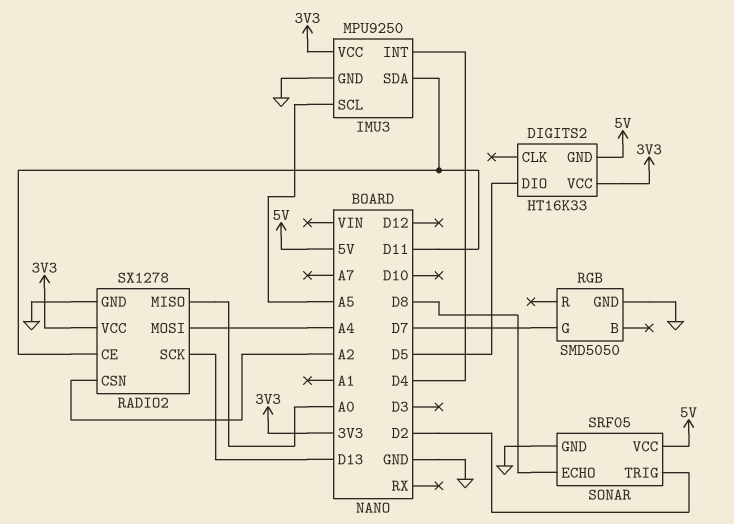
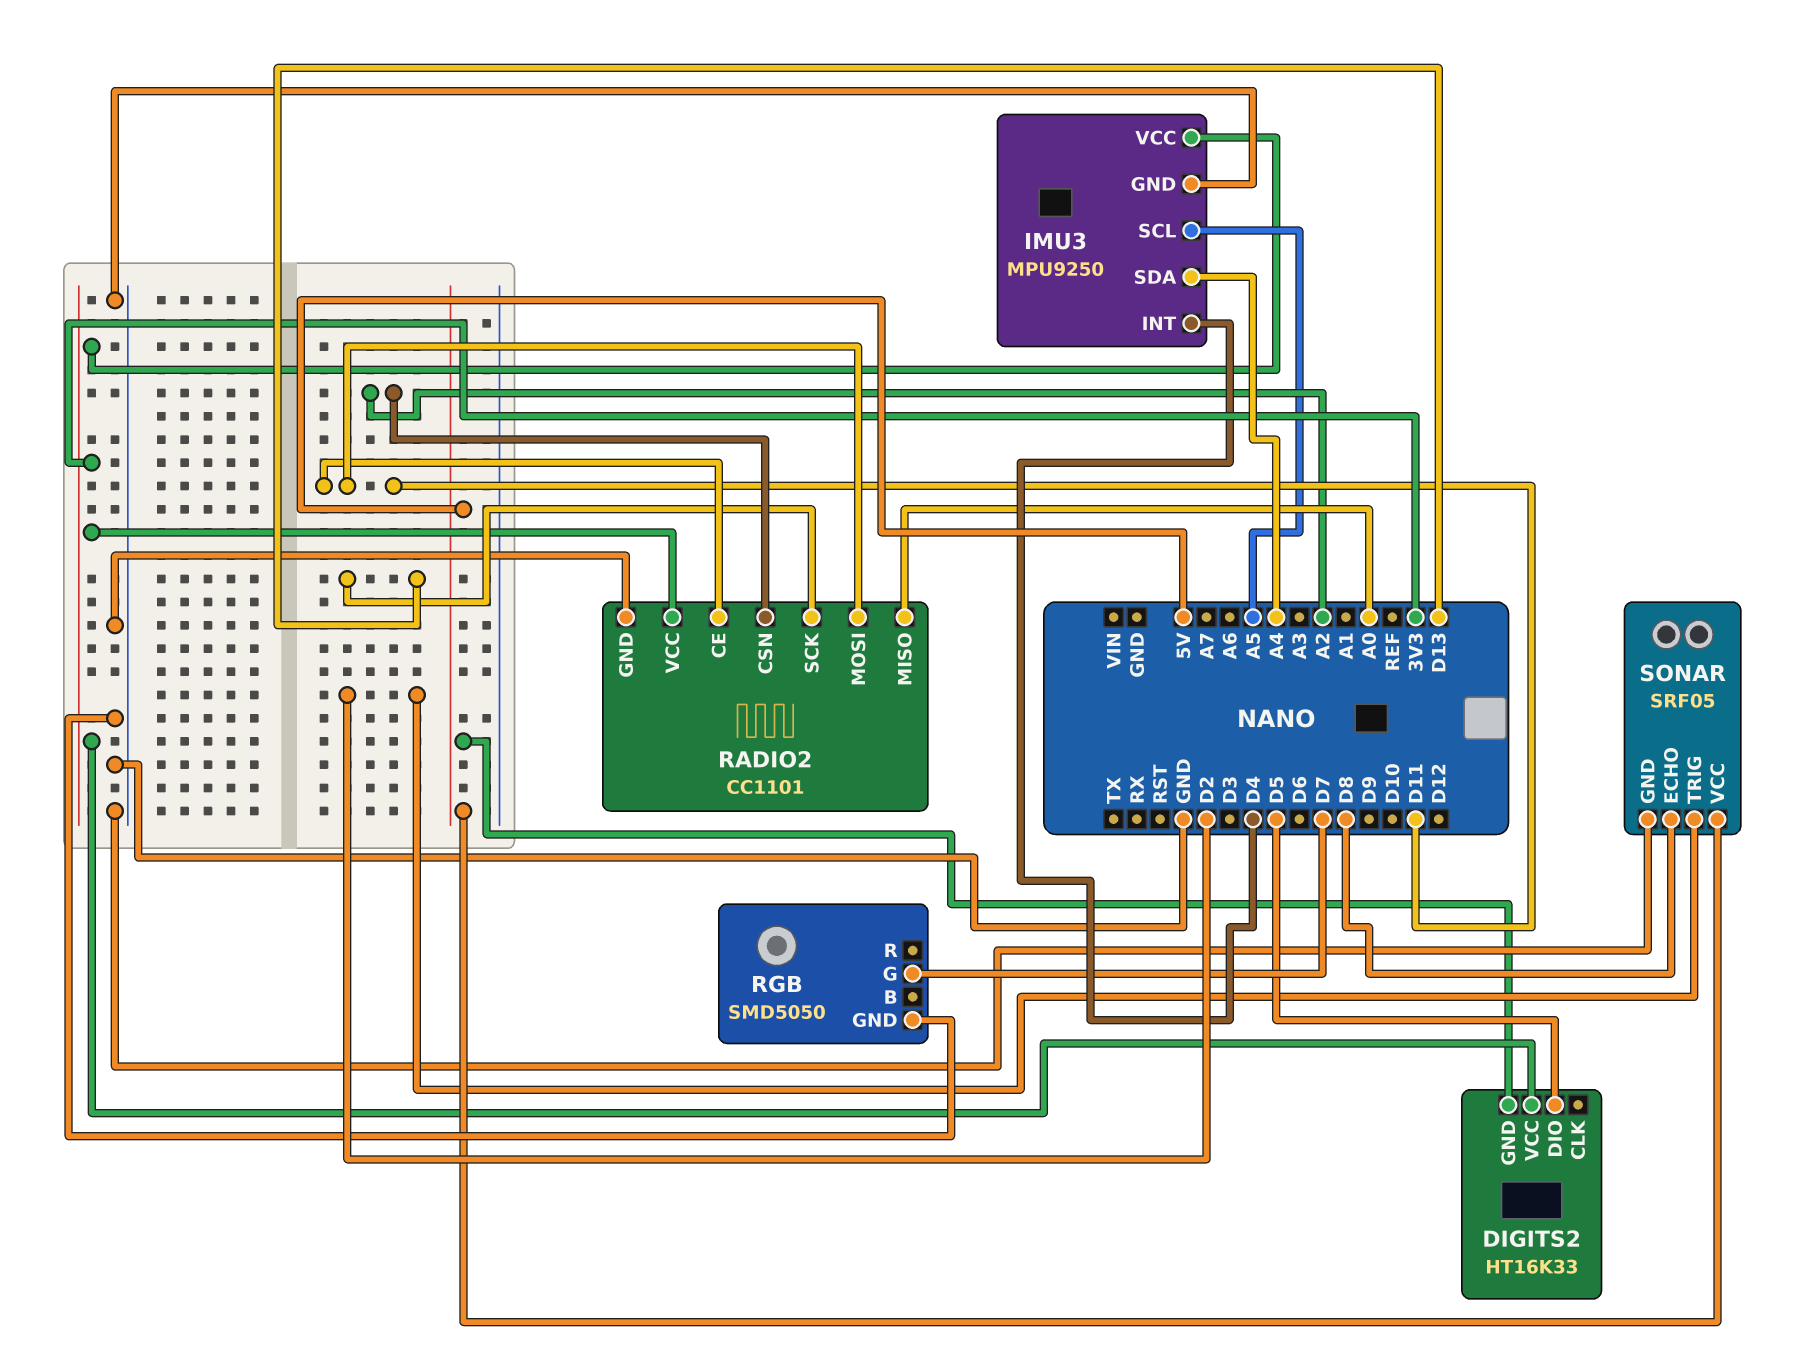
IMU3 pin SDA: D11 -> A4
RADIO2: SX1278 -> CC1101
RADIO2 pin MOSI: A4 -> D11

